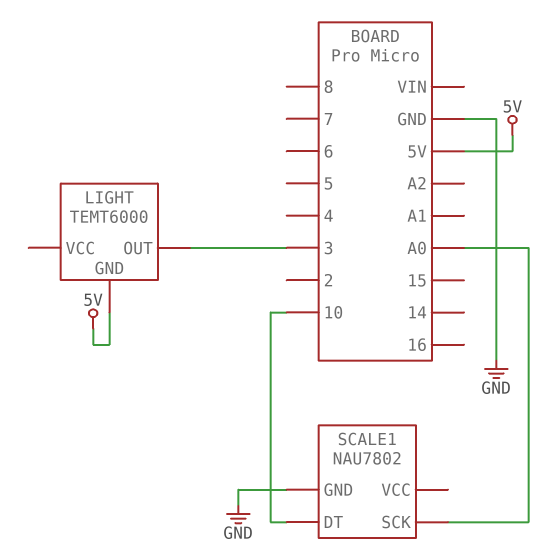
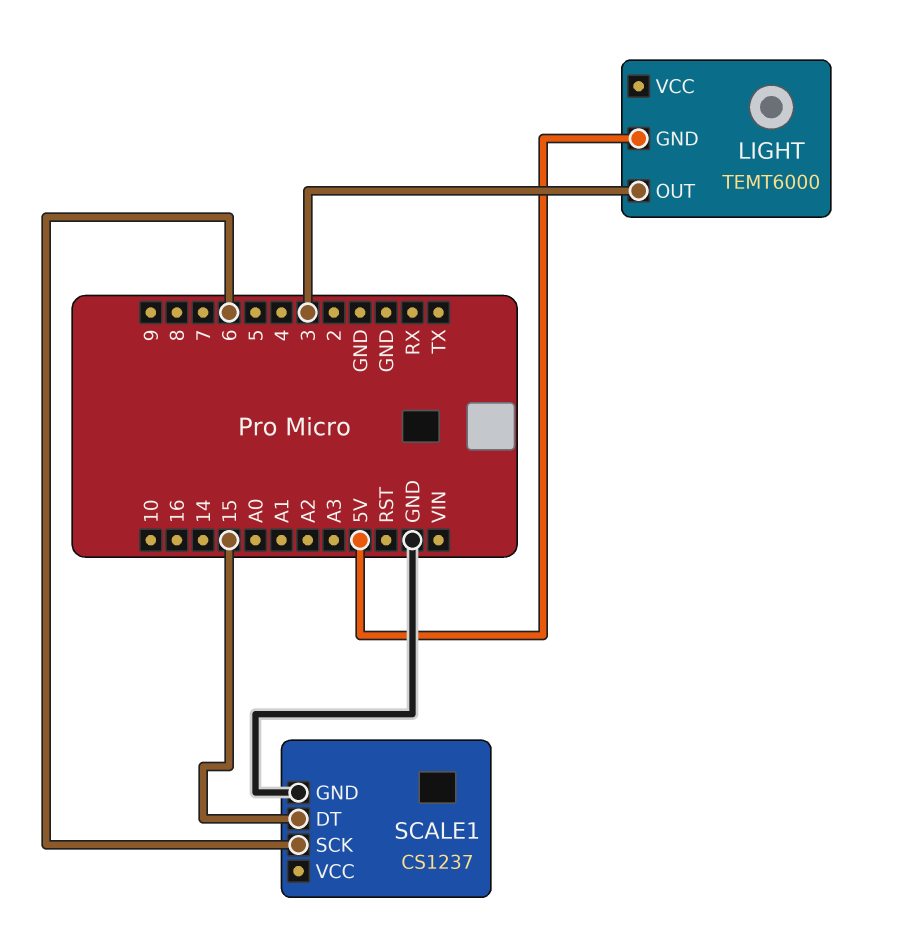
SCALE1: NAU7802 -> CS1237
SCALE1 pin DT: 10 -> 15
SCALE1 pin SCK: A0 -> 6

